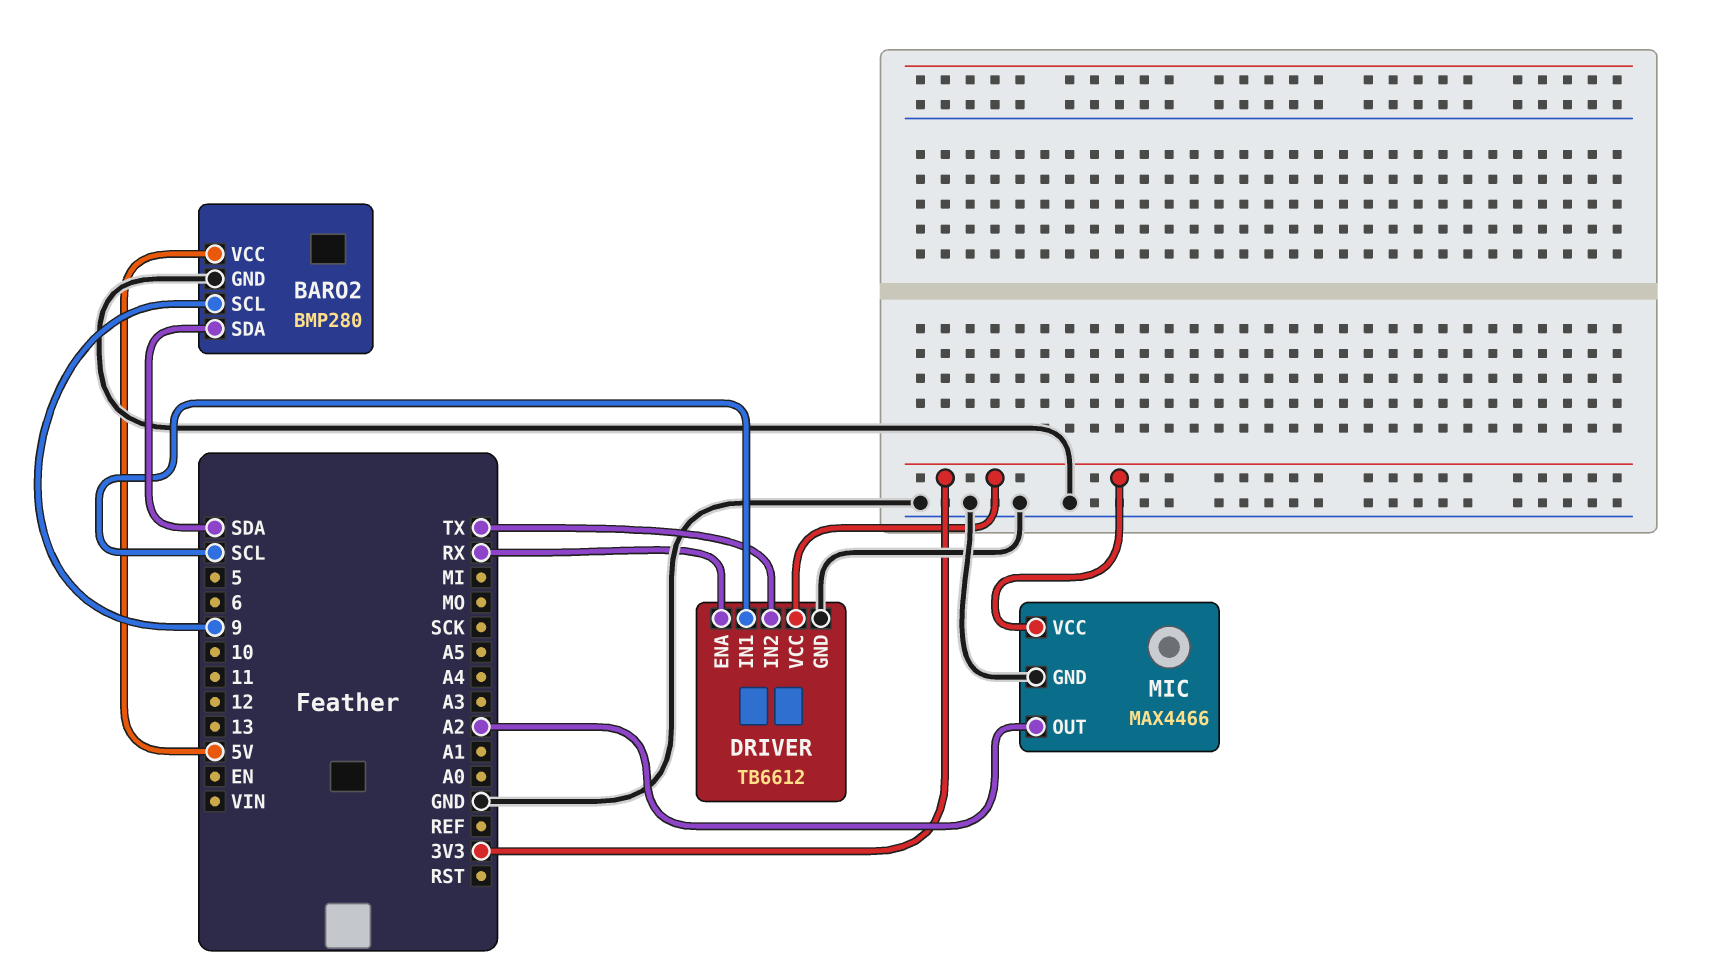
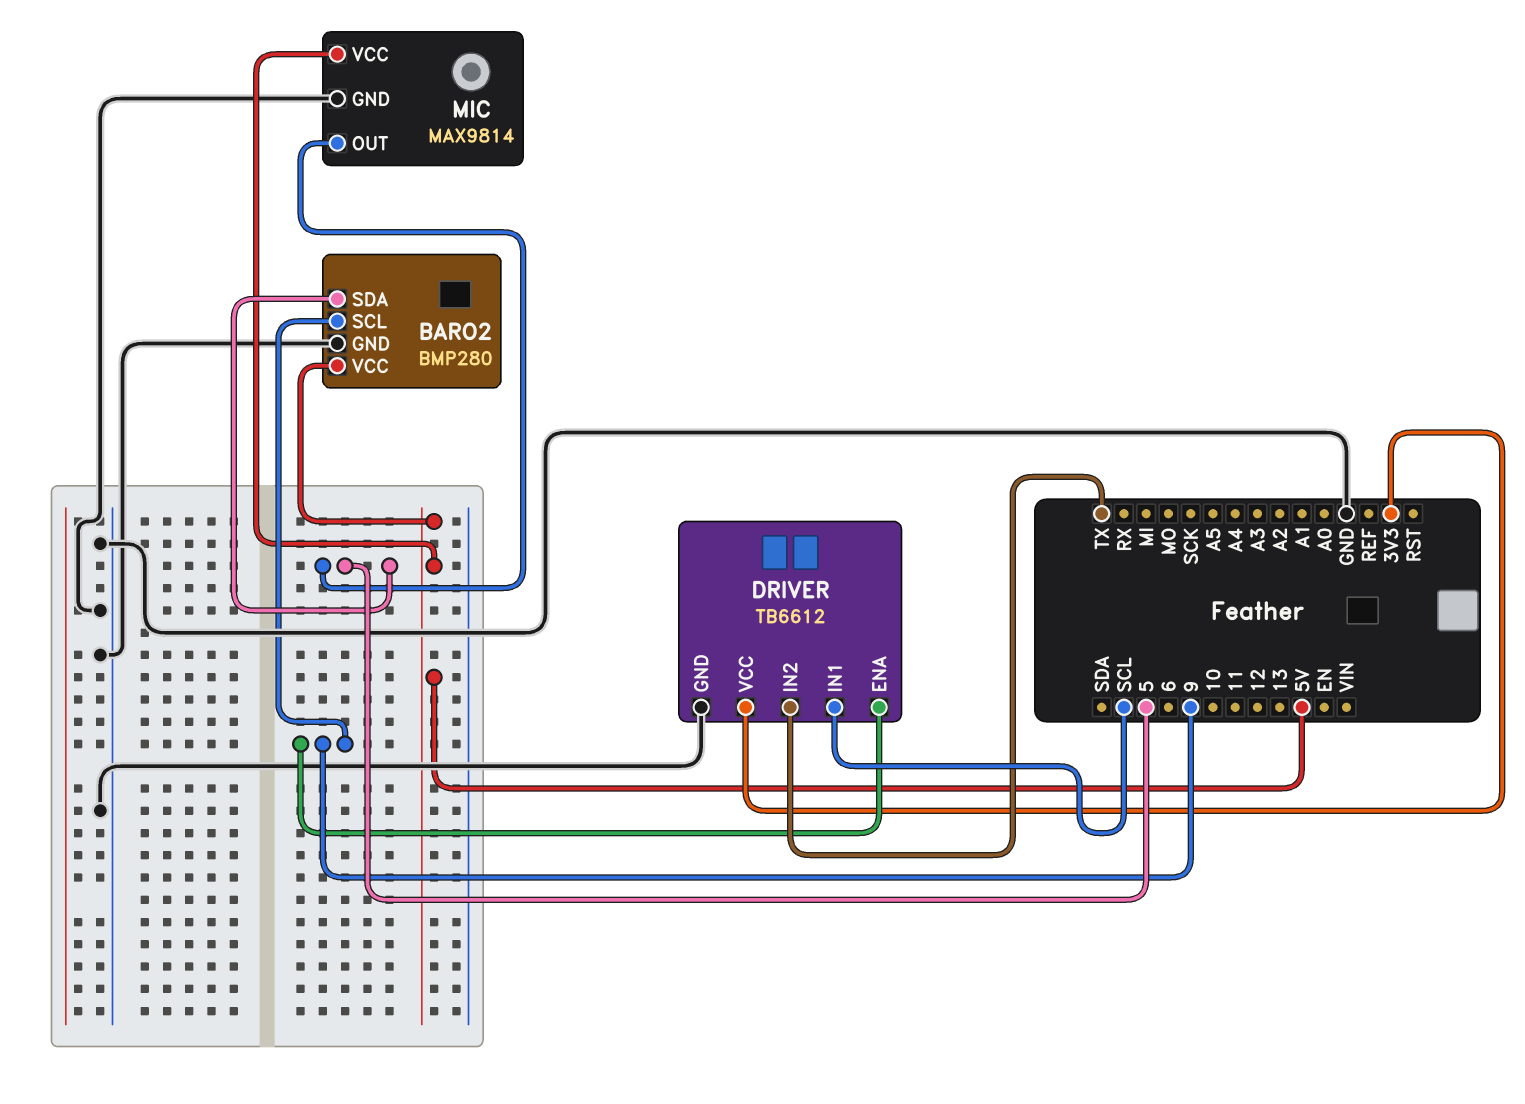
BARO2 pin SDA: SDA -> 5
DRIVER pin ENA: RX -> 9
MIC: MAX4466 -> MAX9814
MIC pin OUT: A2 -> 5
MIC pin VCC: 3V3 -> 5V

